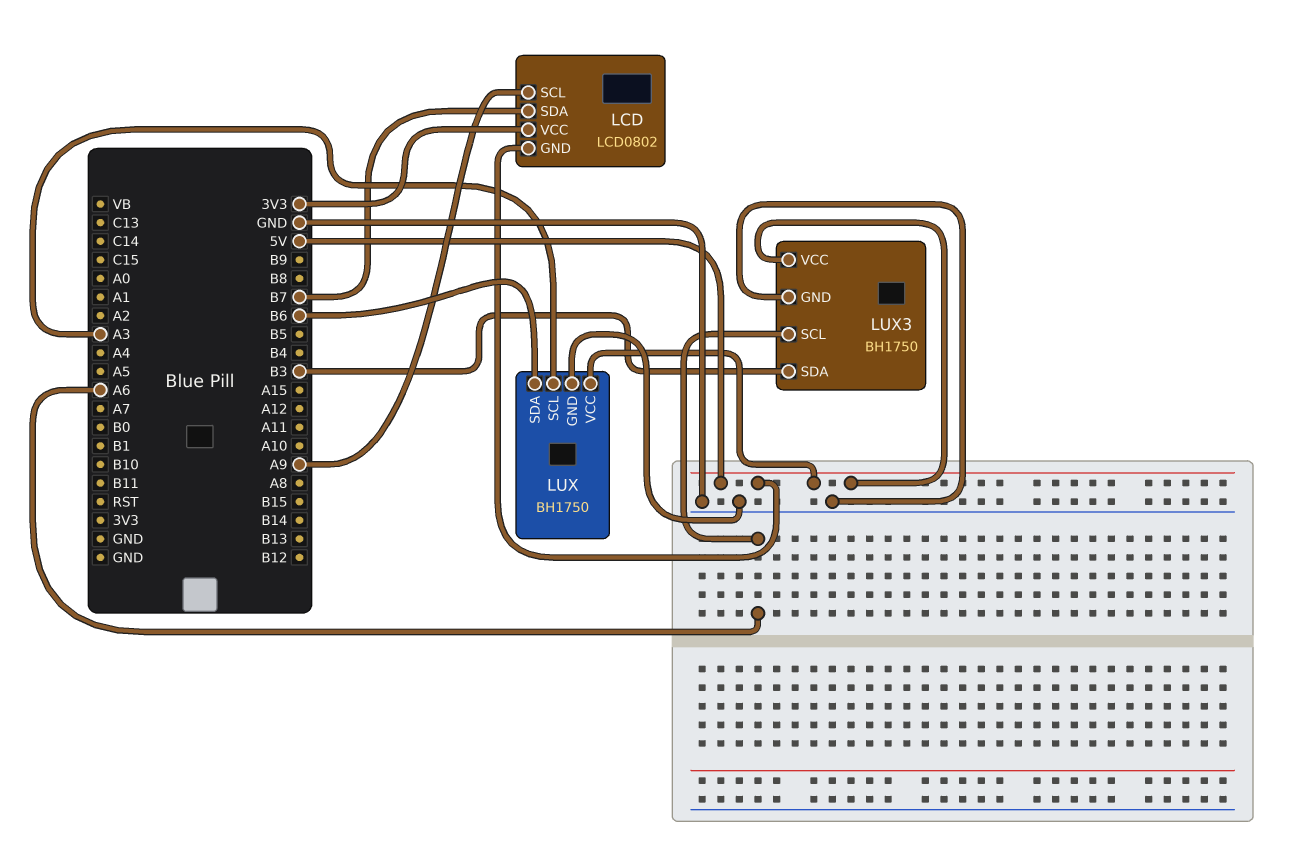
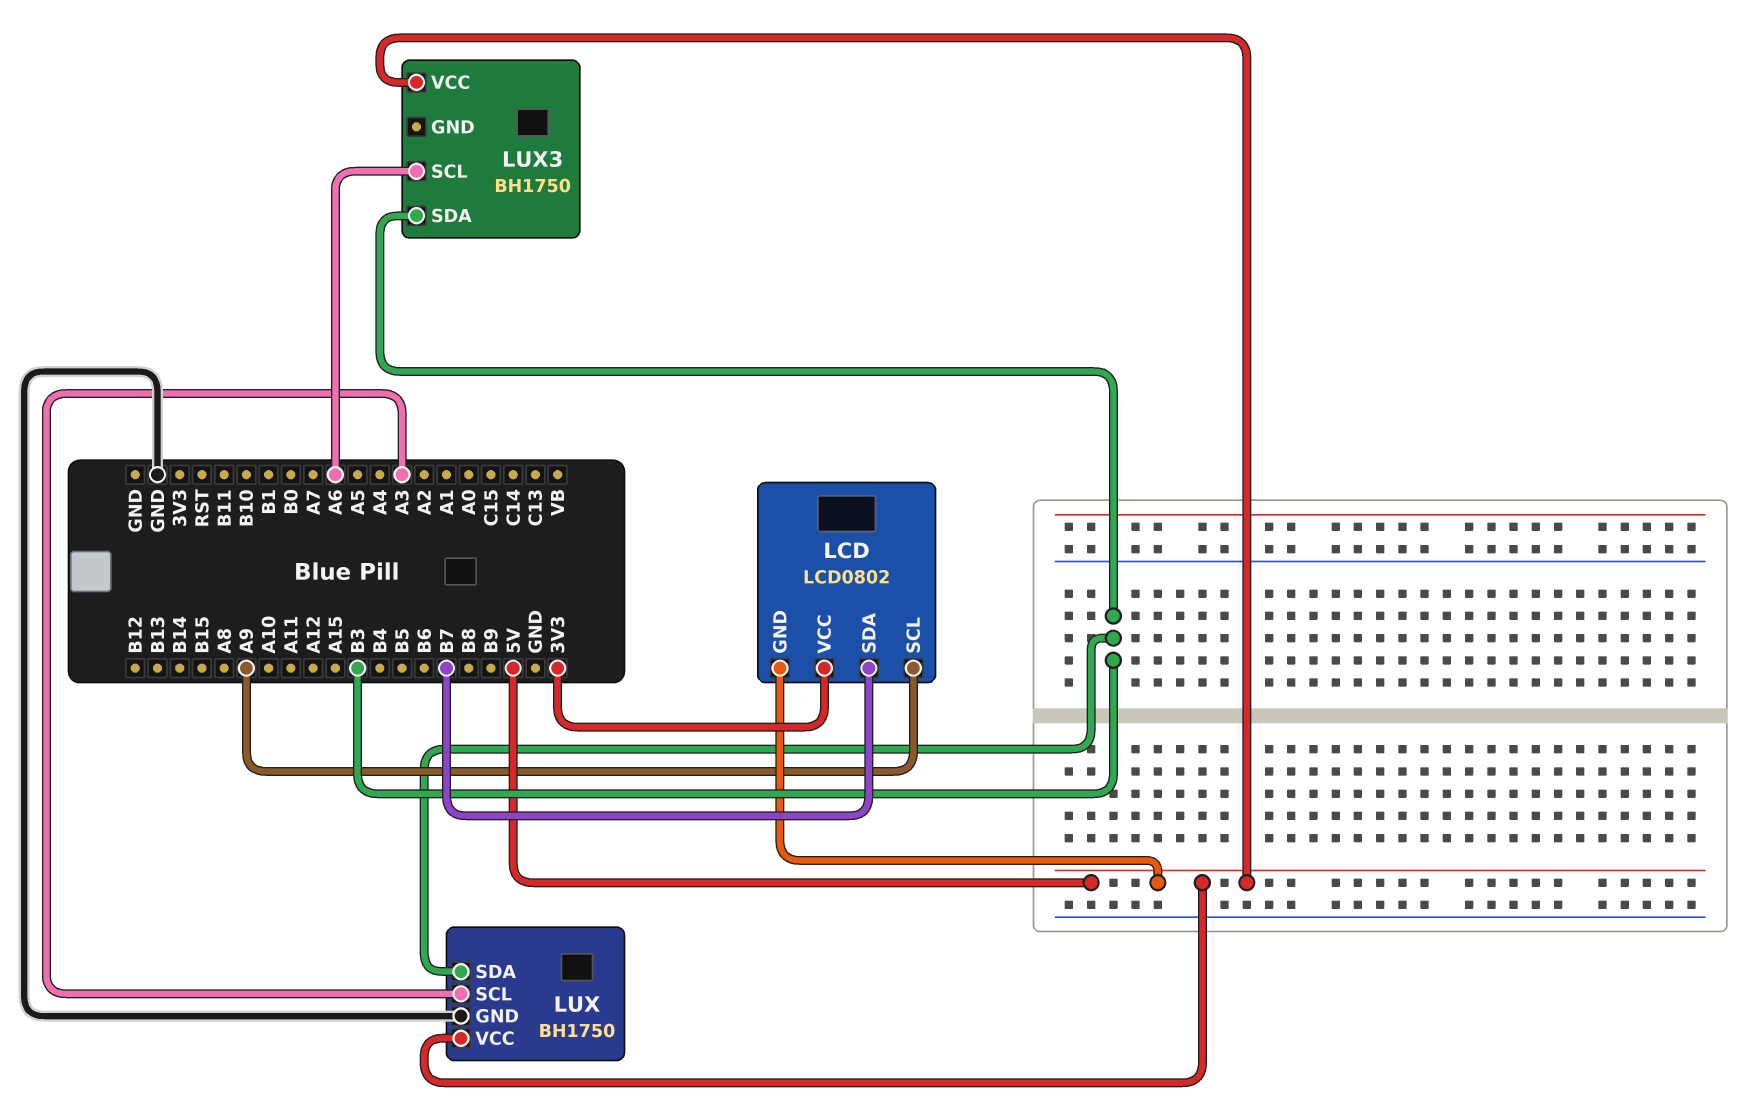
LUX pin SDA: B6 -> B3
LUX3 pin GND: GND -> none

